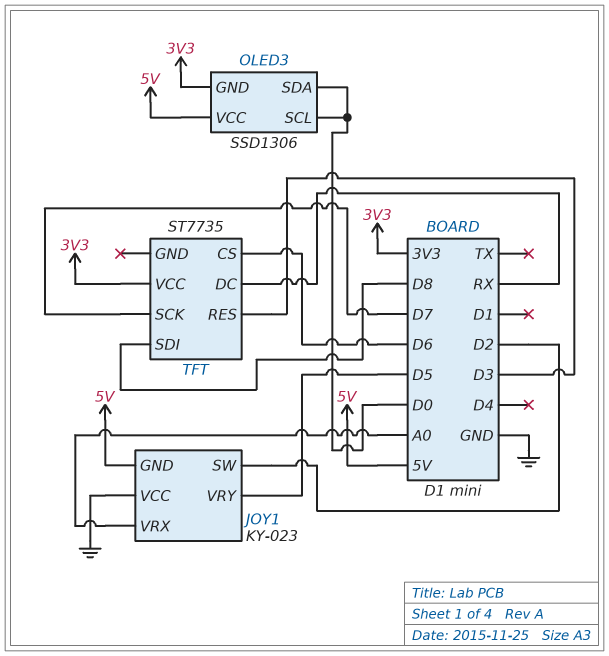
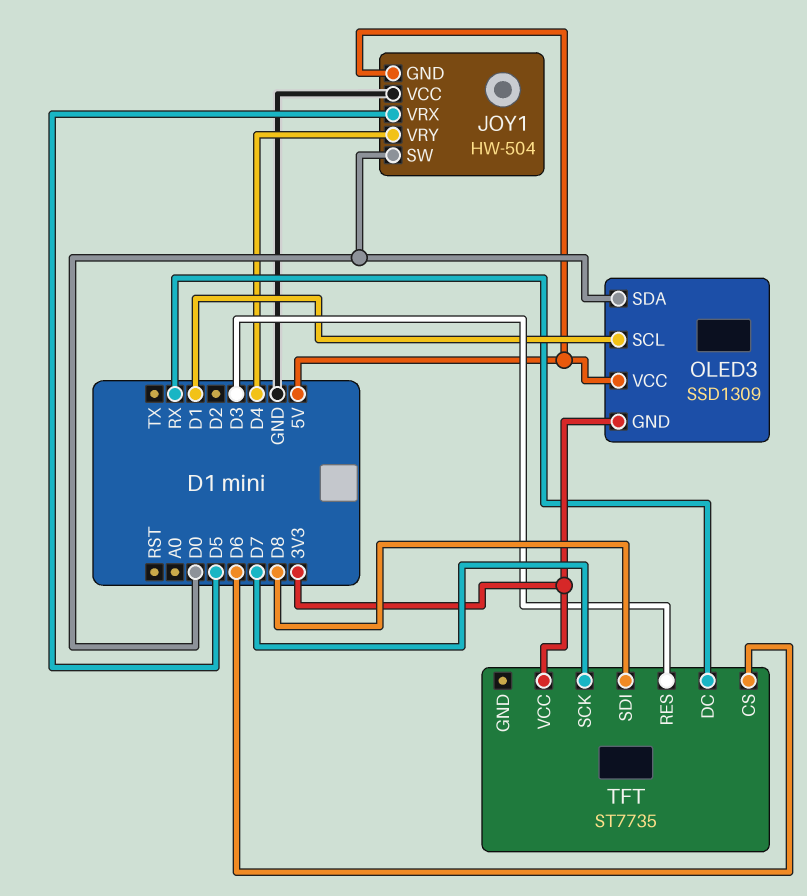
JOY1: KY-023 -> HW-504
JOY1 pin SW: D2 -> D0
JOY1 pin VRX: A0 -> D5
JOY1 pin VRY: D5 -> D4
OLED3: SSD1306 -> SSD1309
OLED3 pin SCL: D0 -> D1

